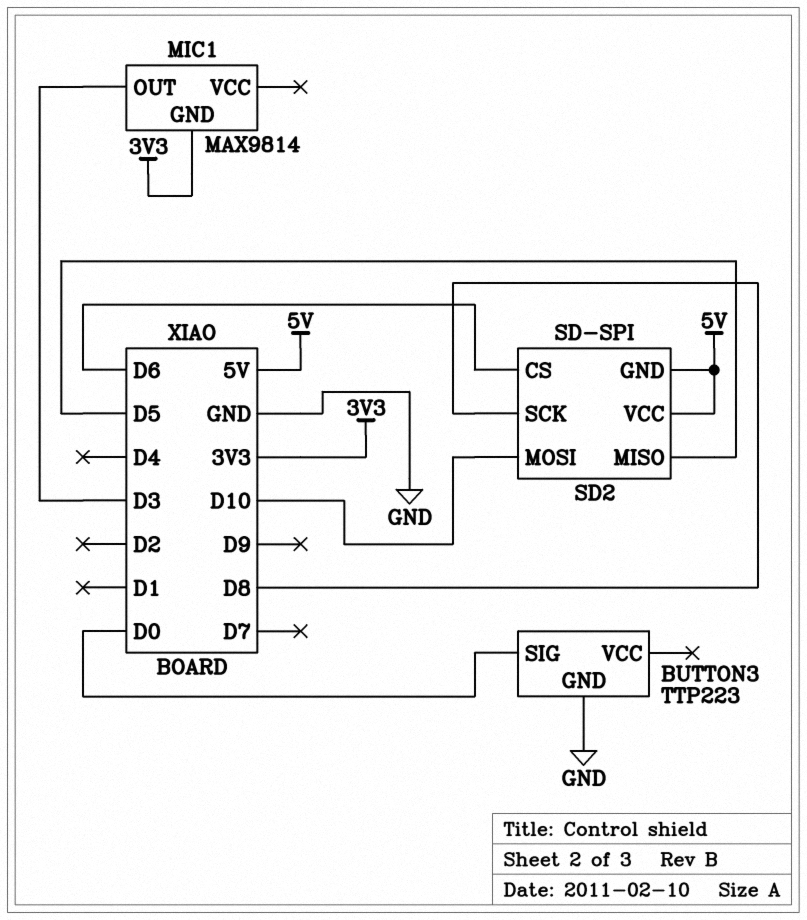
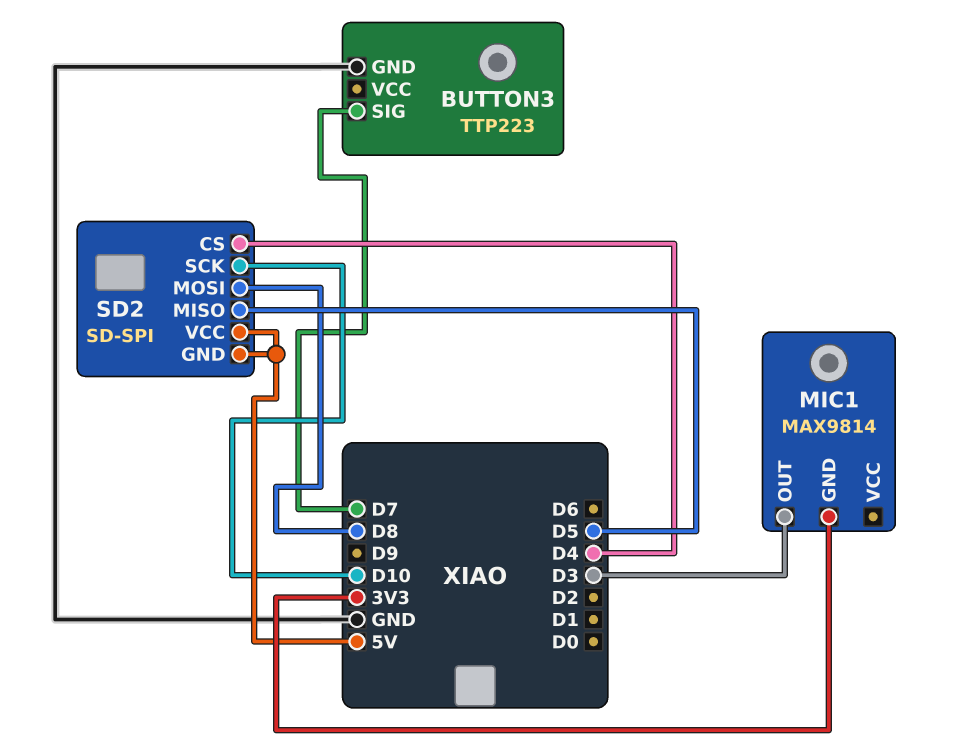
BUTTON3 pin SIG: D0 -> D7
SD2 pin CS: D6 -> D4
SD2 pin MOSI: D10 -> D8
SD2 pin SCK: D8 -> D10

